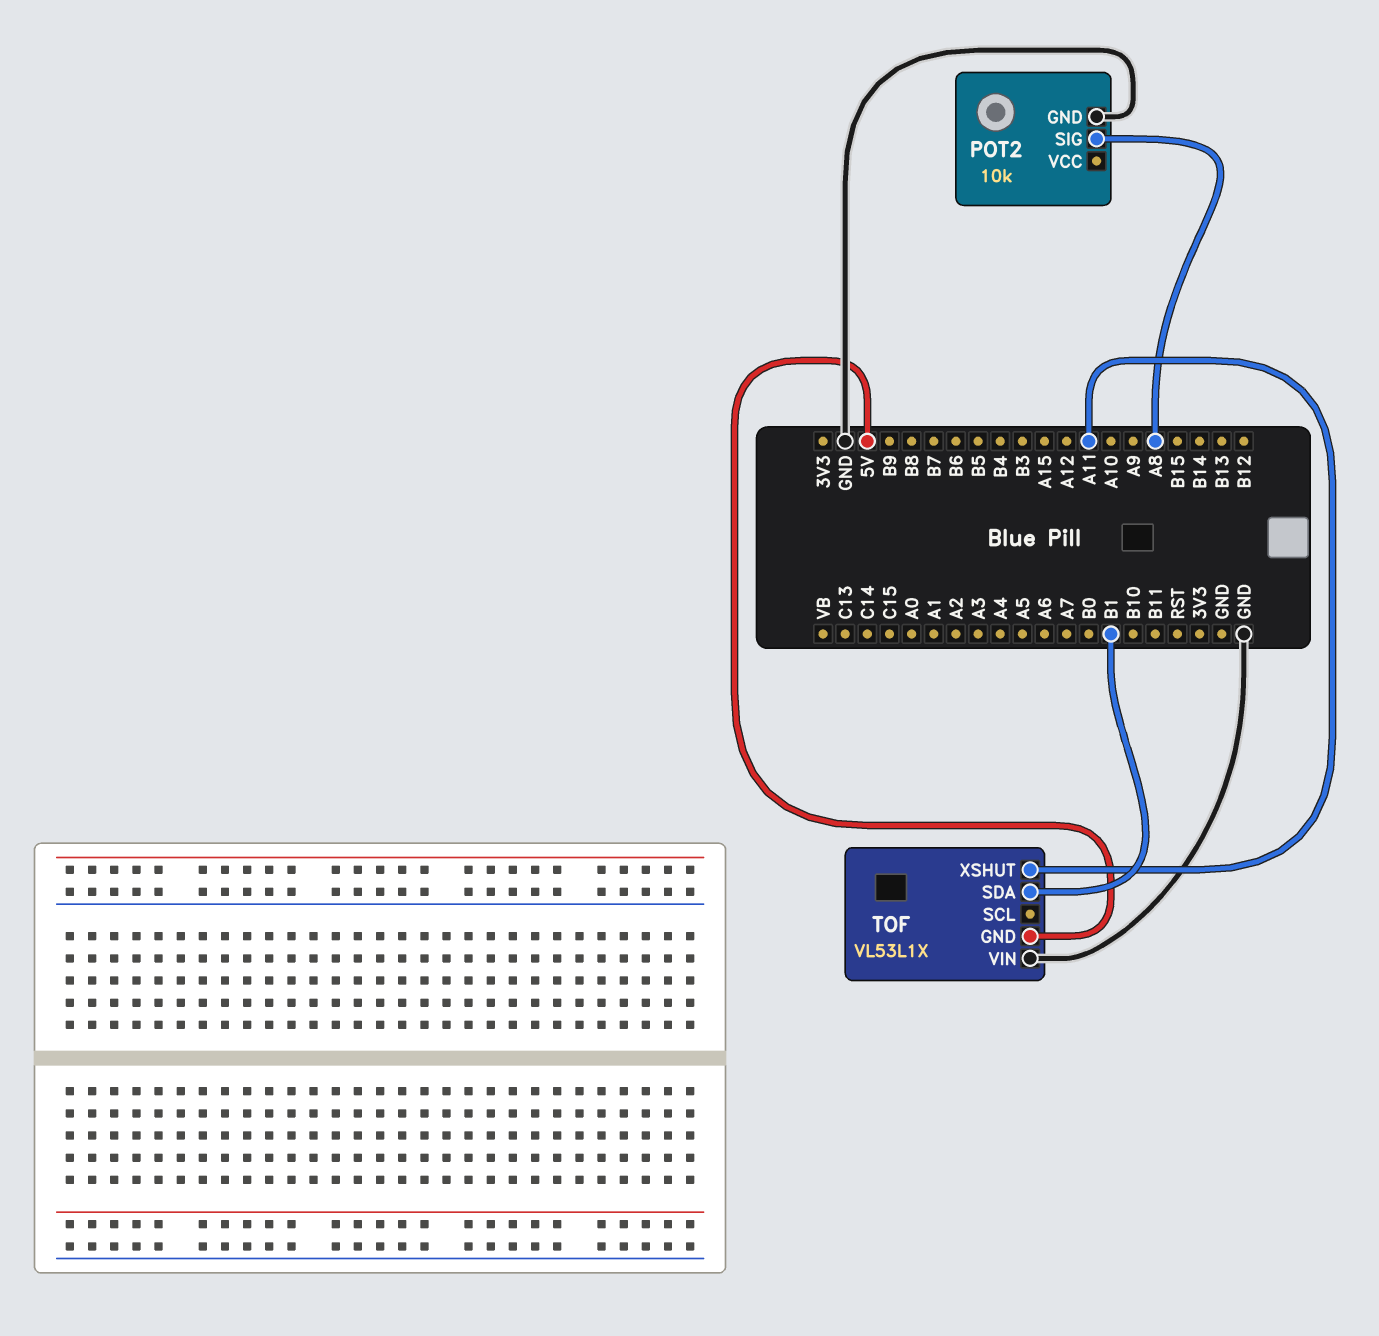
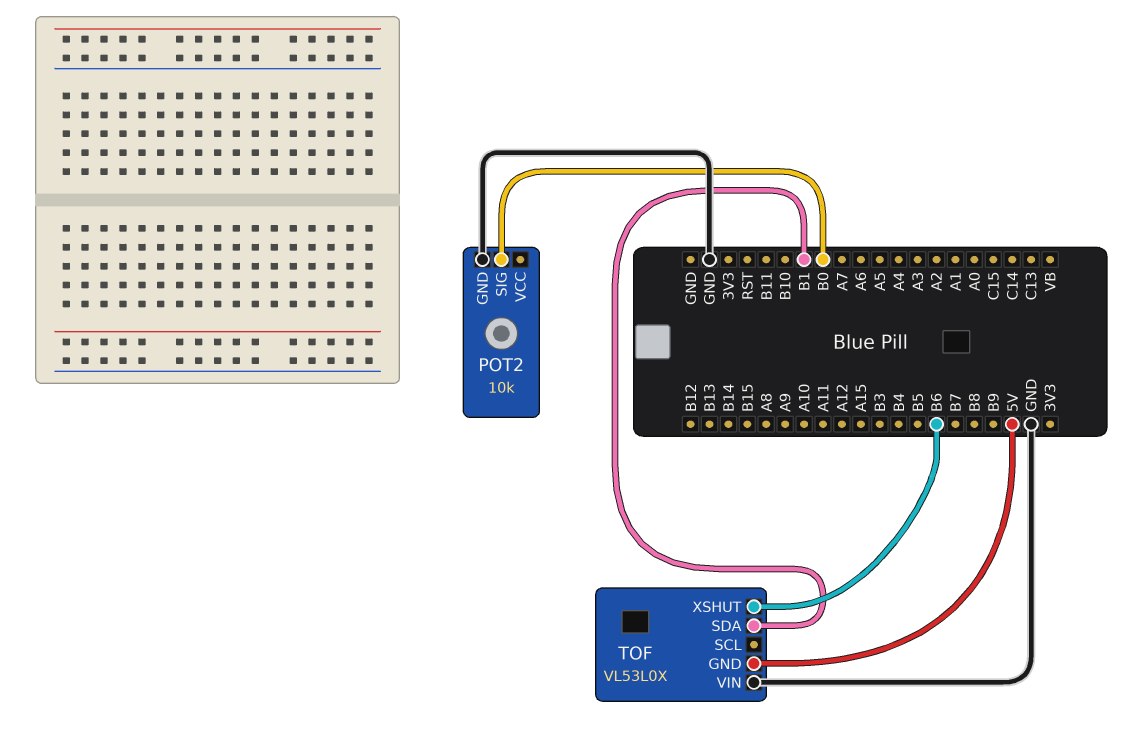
POT2 pin SIG: A8 -> B0
TOF: VL53L1X -> VL53L0X
TOF pin XSHUT: A11 -> B6

